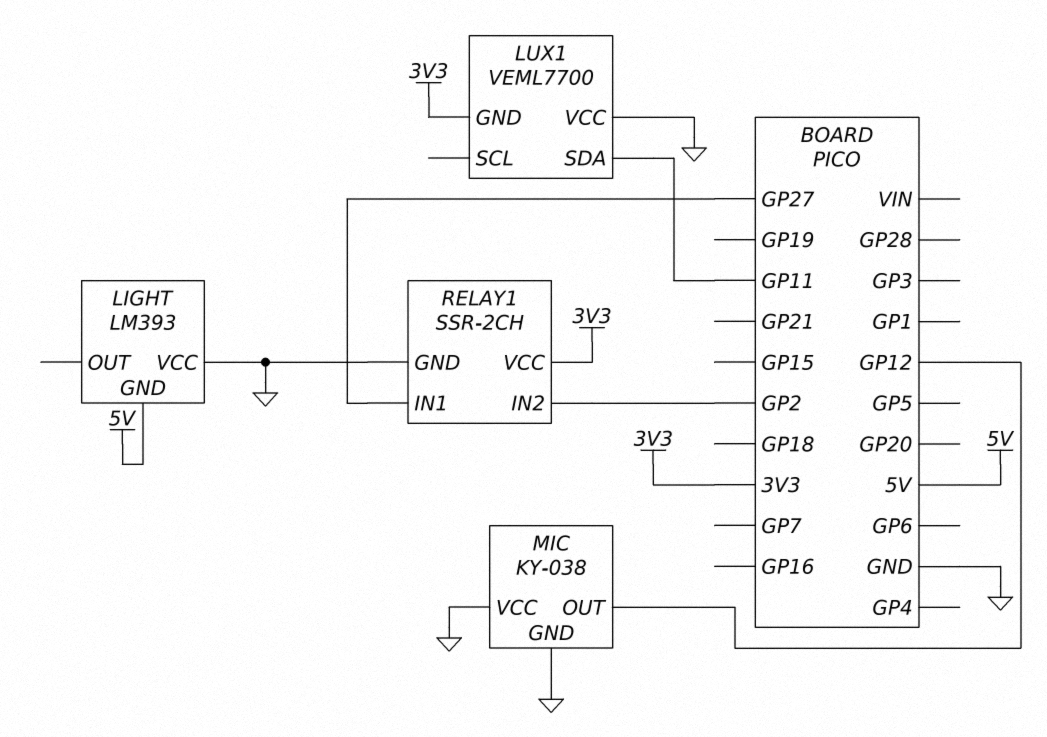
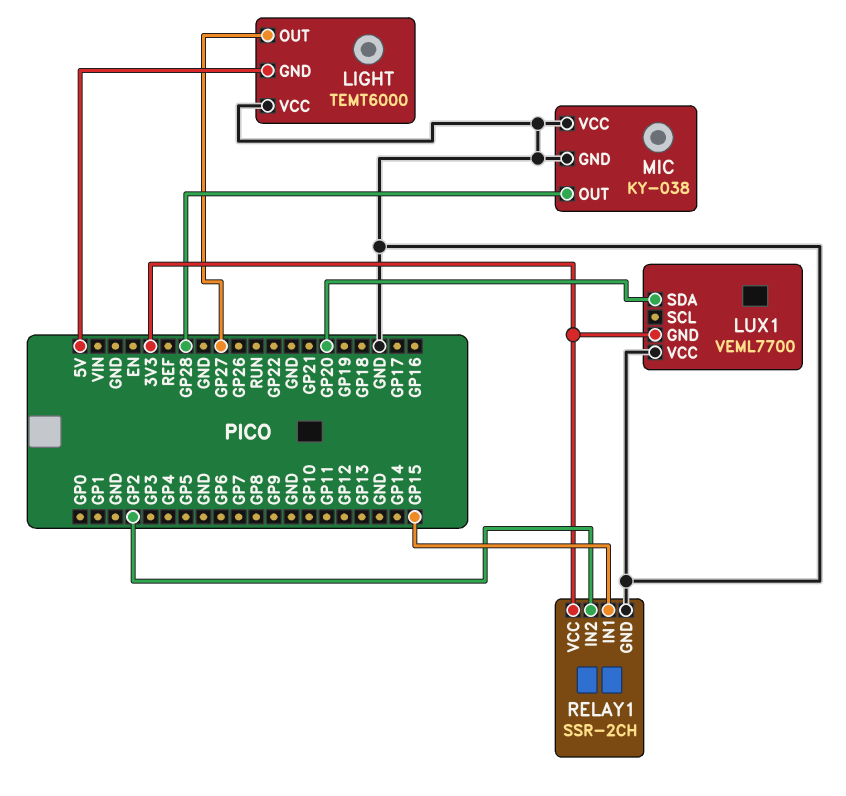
LIGHT: LM393 -> TEMT6000
LIGHT pin OUT: none -> GP27
LUX1 pin SDA: GP11 -> GP20
MIC pin OUT: GP12 -> GP28
RELAY1 pin IN1: GP27 -> GP15

